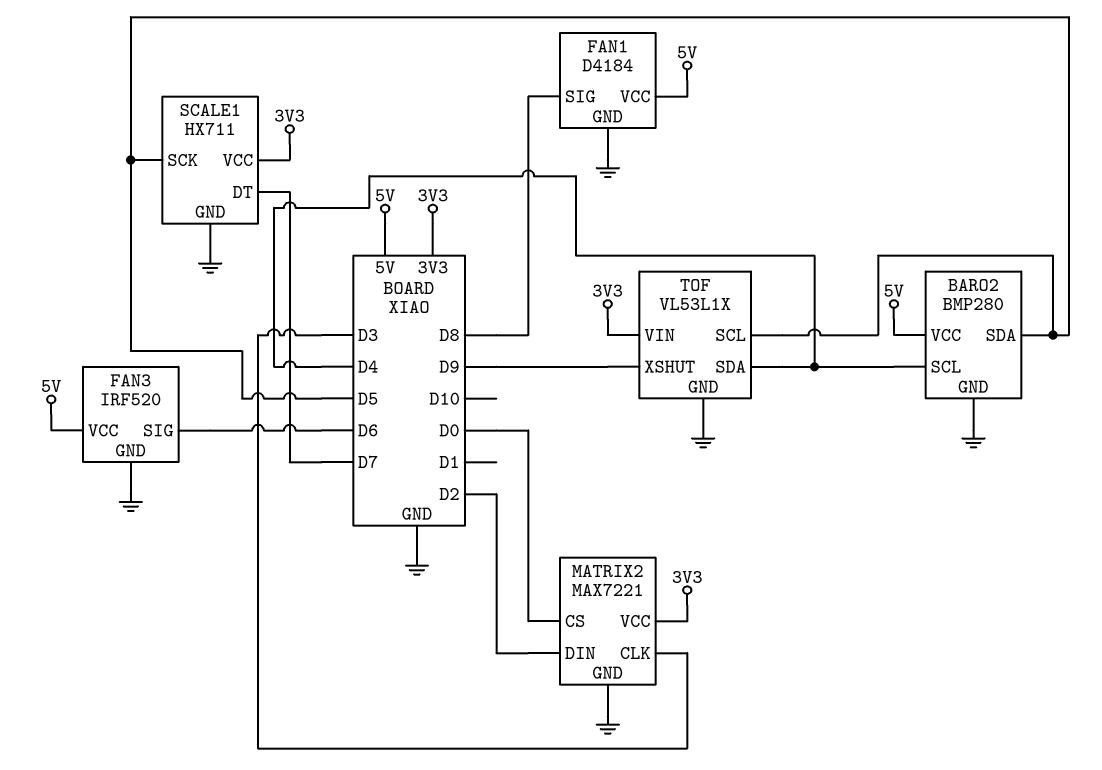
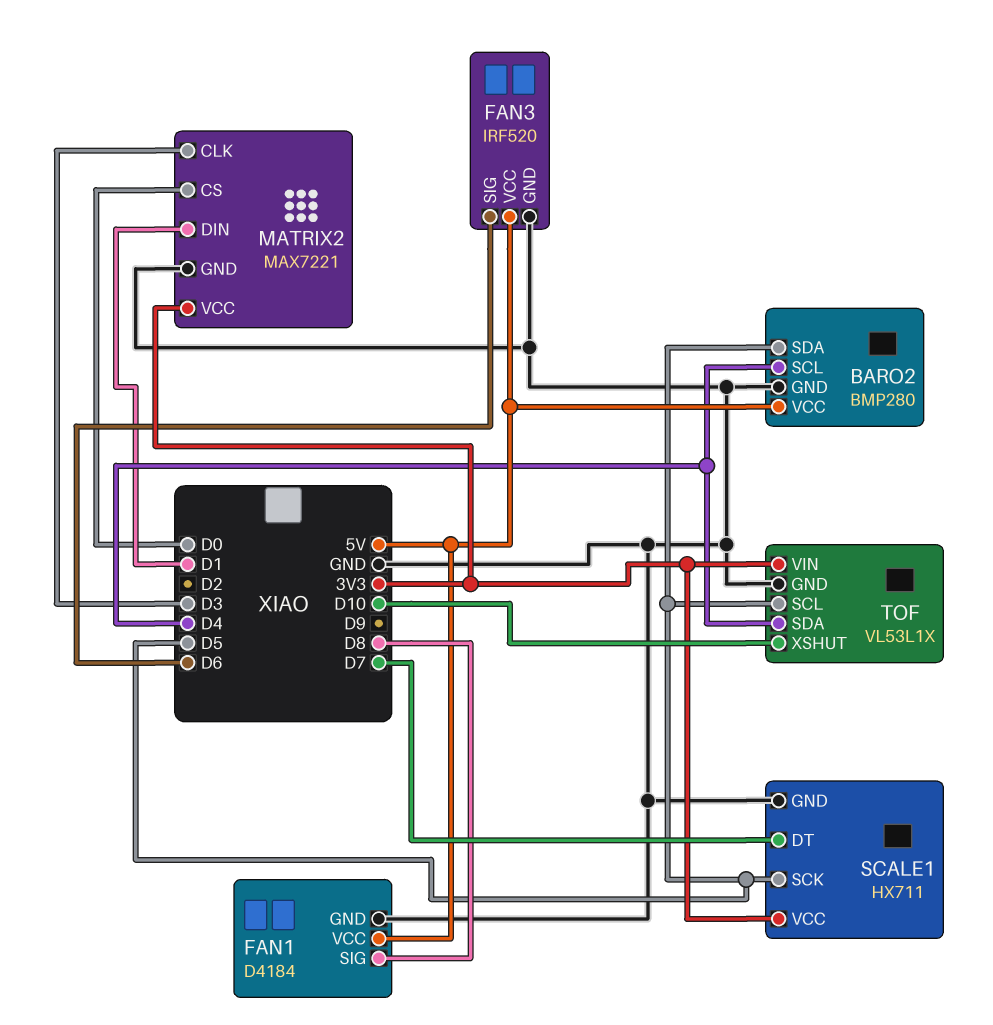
MATRIX2 pin DIN: D2 -> D1
TOF pin XSHUT: D9 -> D10

